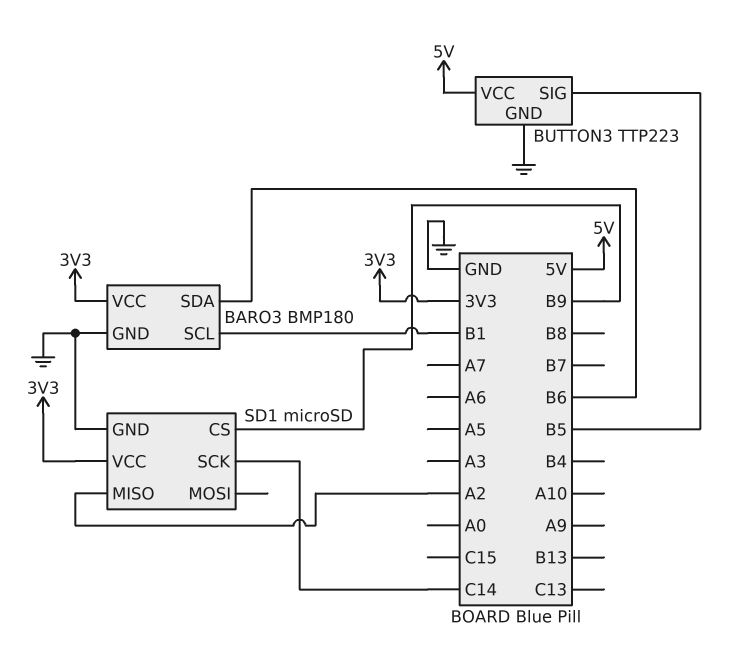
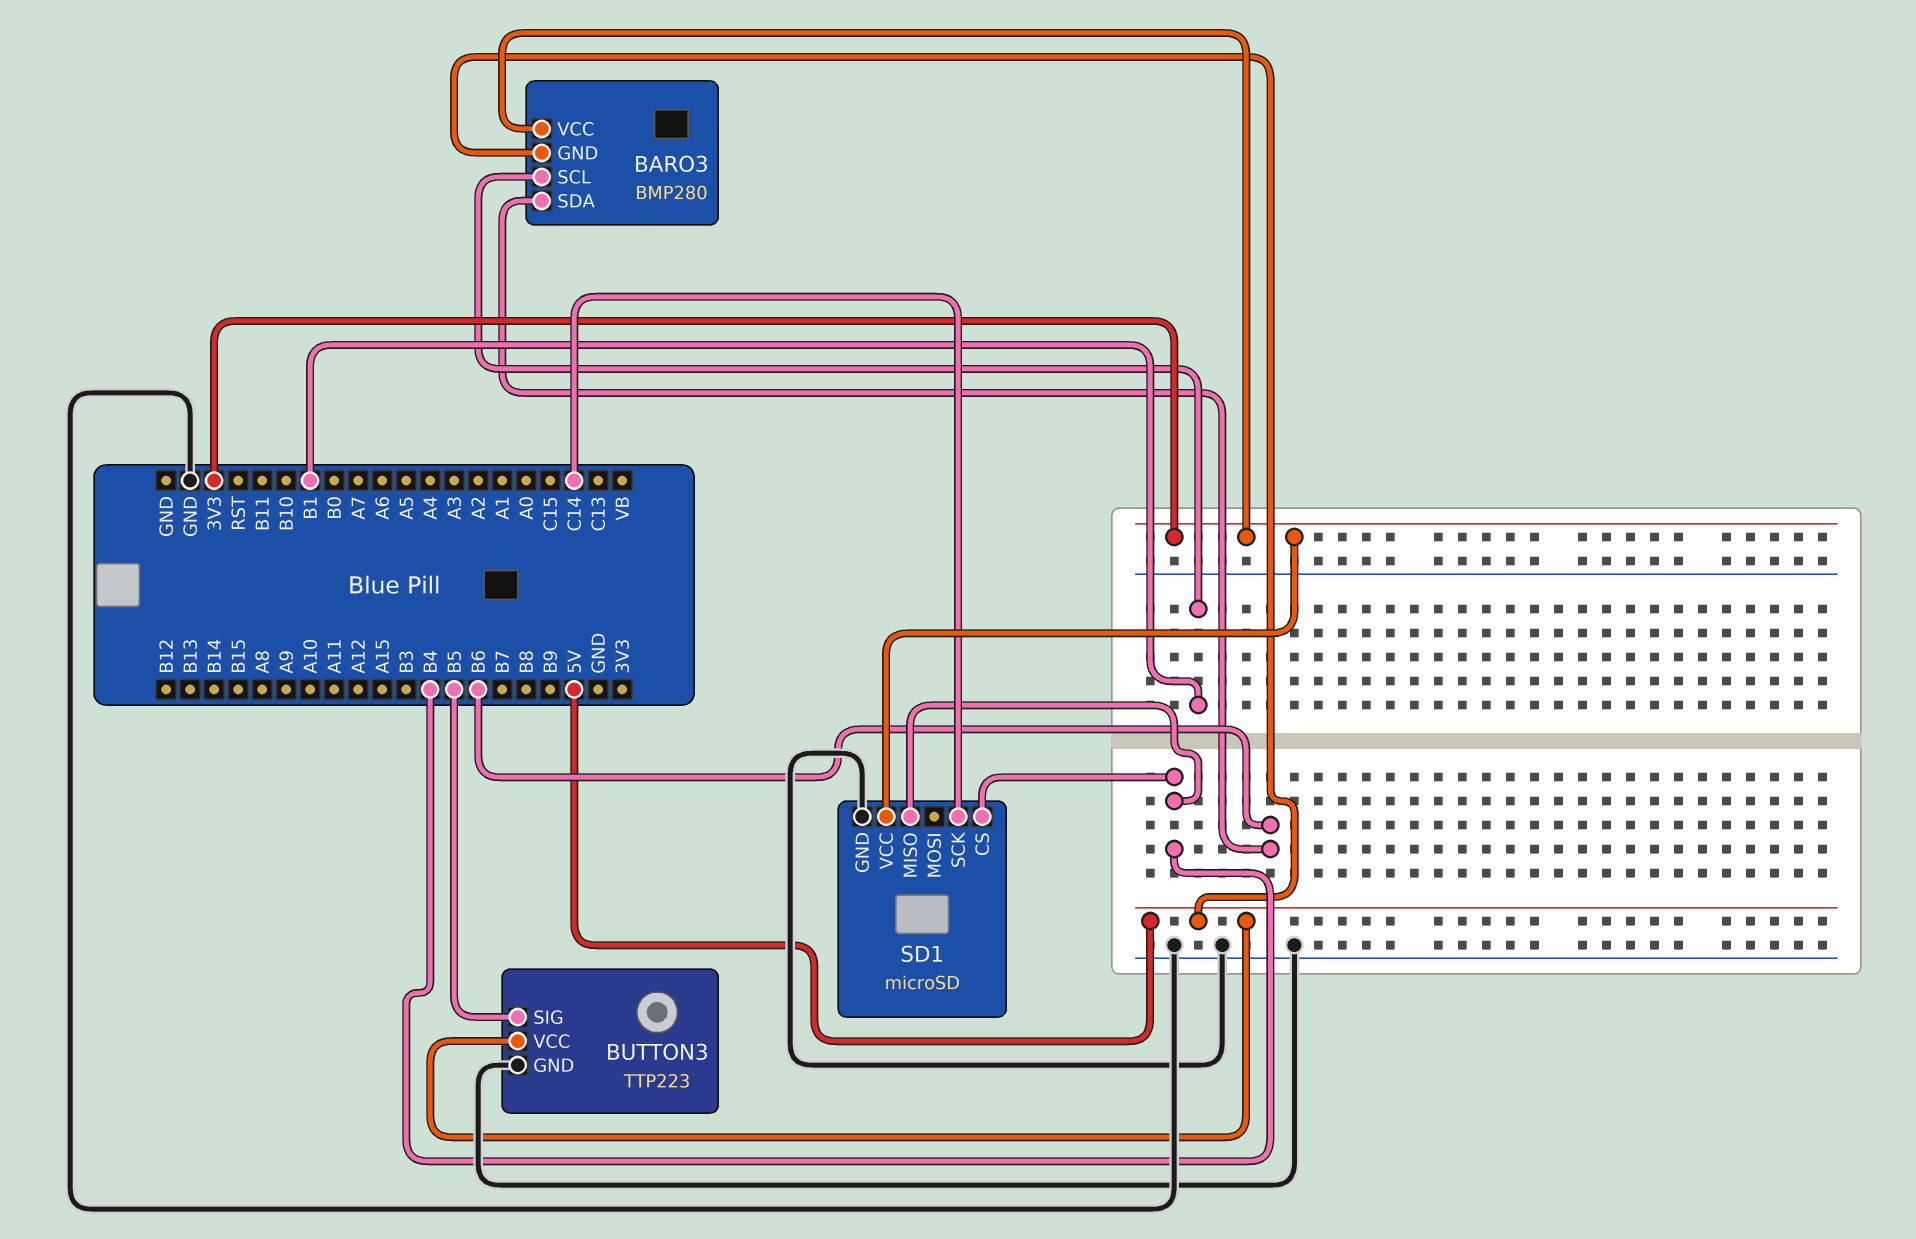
BARO3: BMP180 -> BMP280
BARO3 pin GND: GND -> 5V
SD1 pin CS: B9 -> B4
SD1 pin MISO: A2 -> B4

